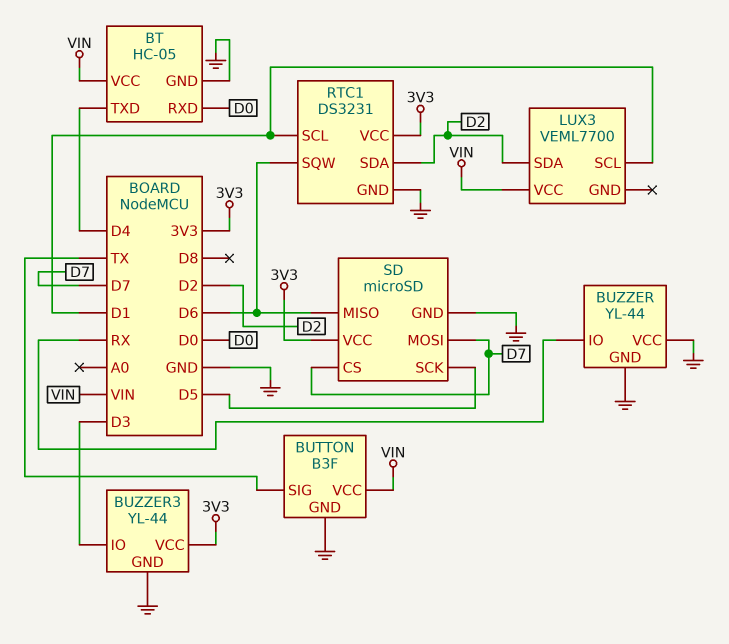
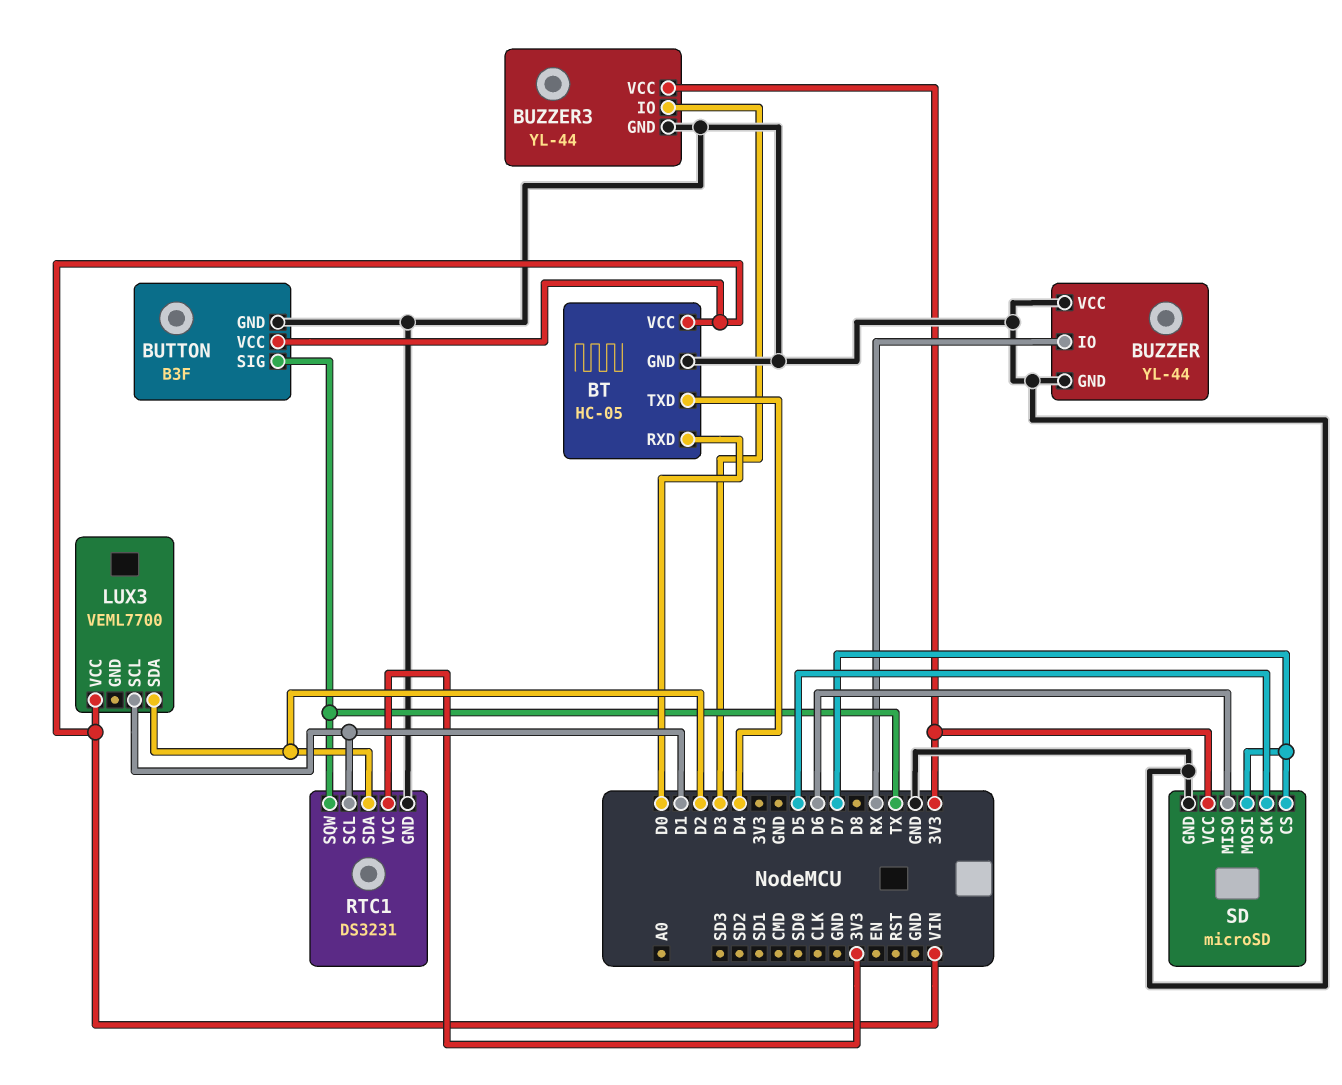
RTC1 pin SQW: D6 -> TX

